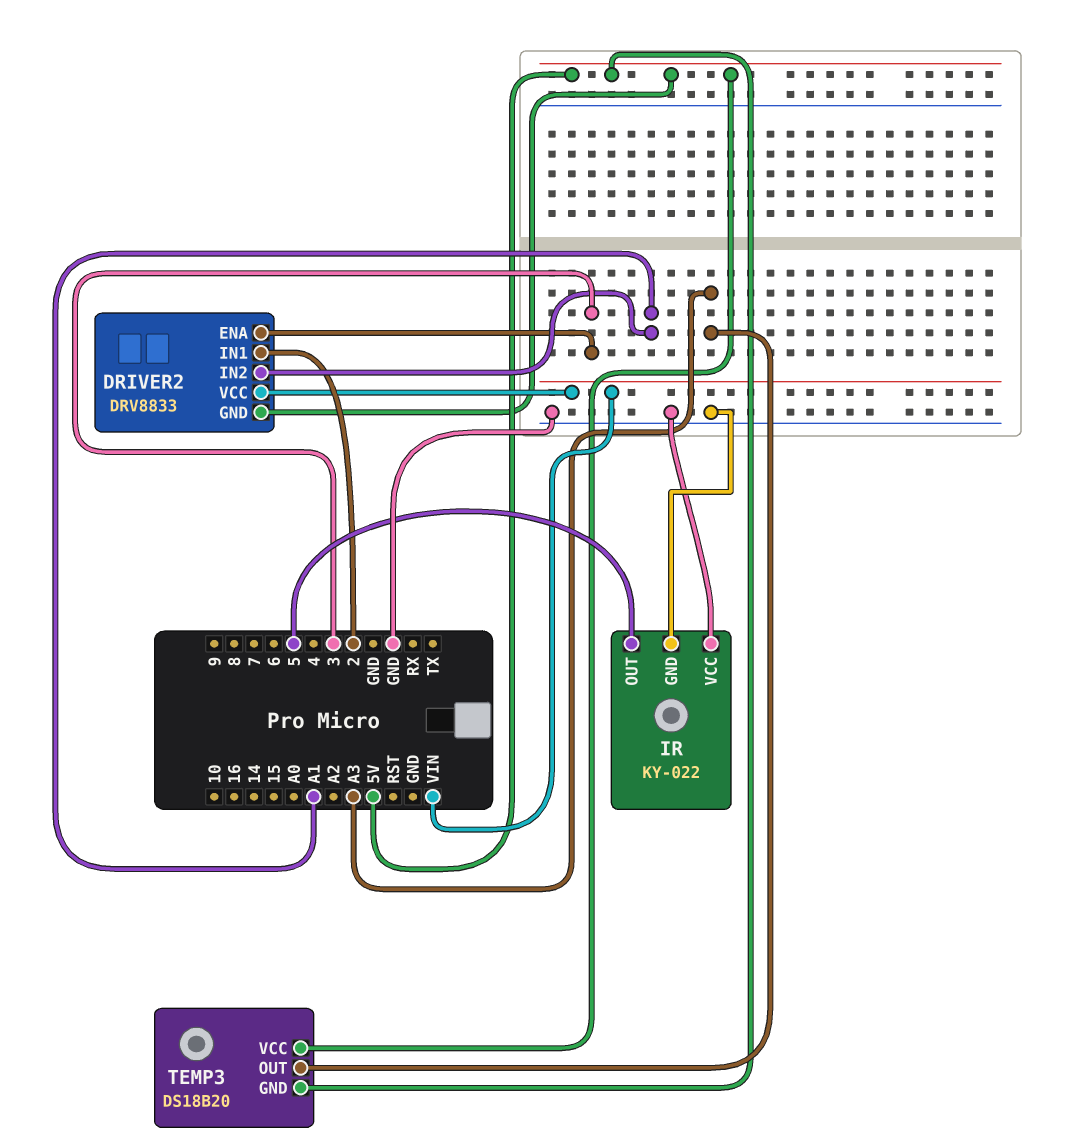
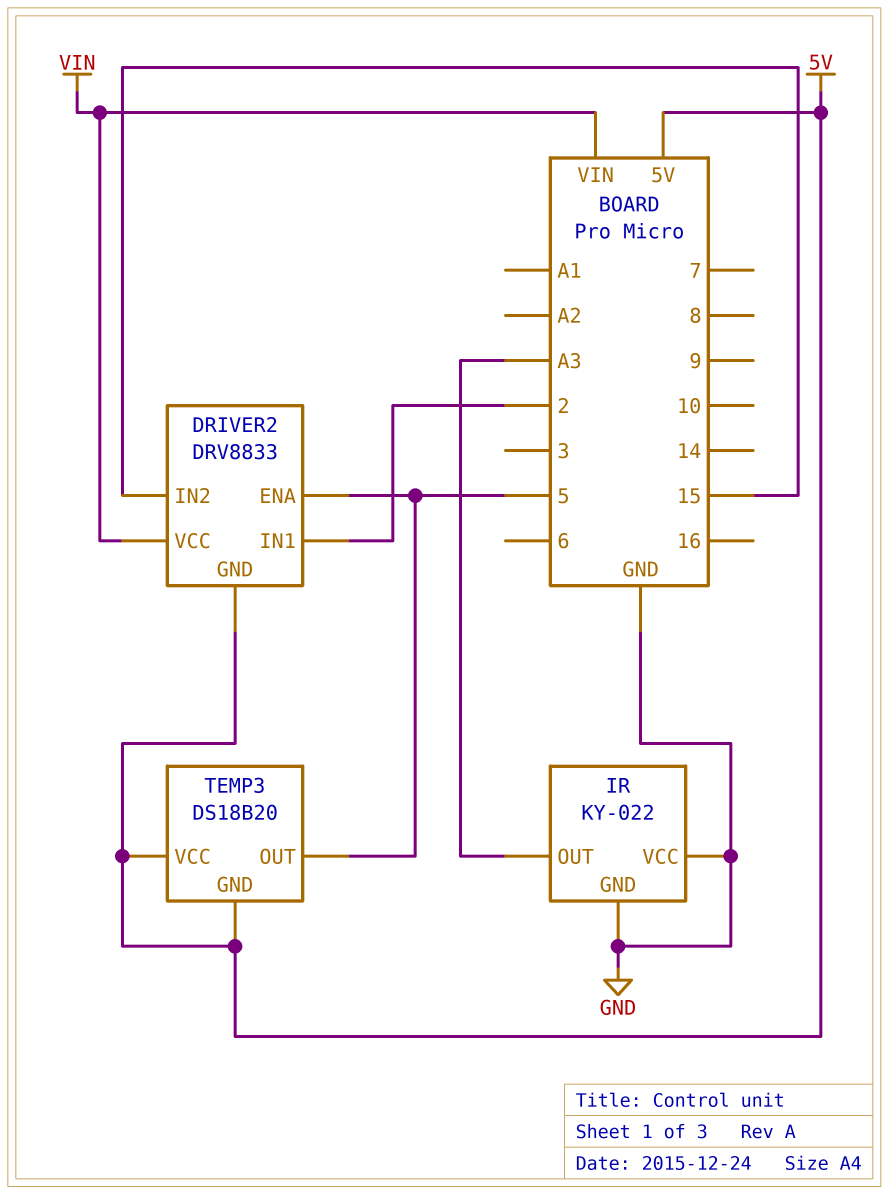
DRIVER2 pin ENA: 3 -> 5
DRIVER2 pin IN2: A1 -> 15
IR pin OUT: 5 -> A3
TEMP3 pin OUT: A3 -> 5

